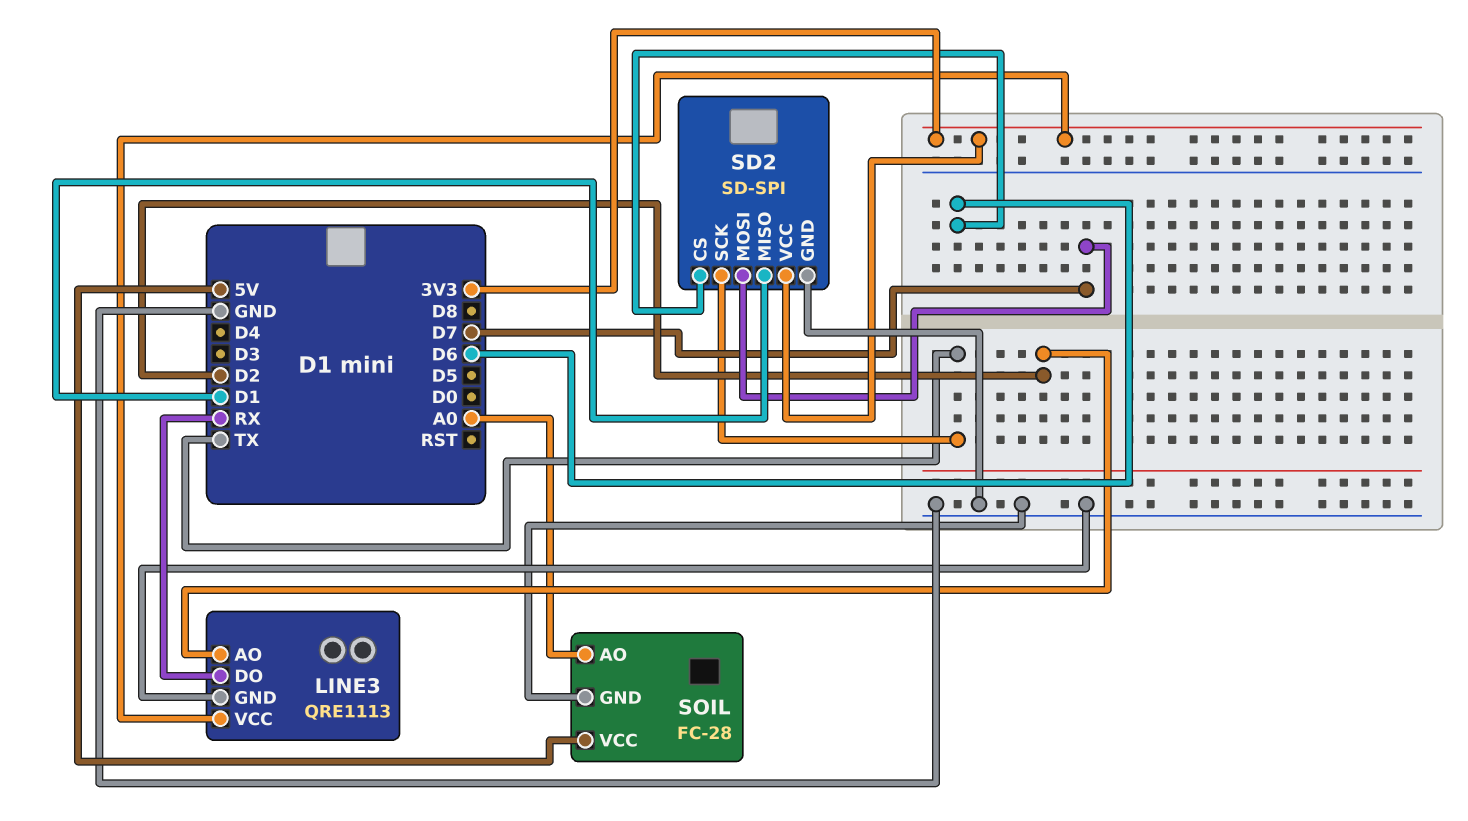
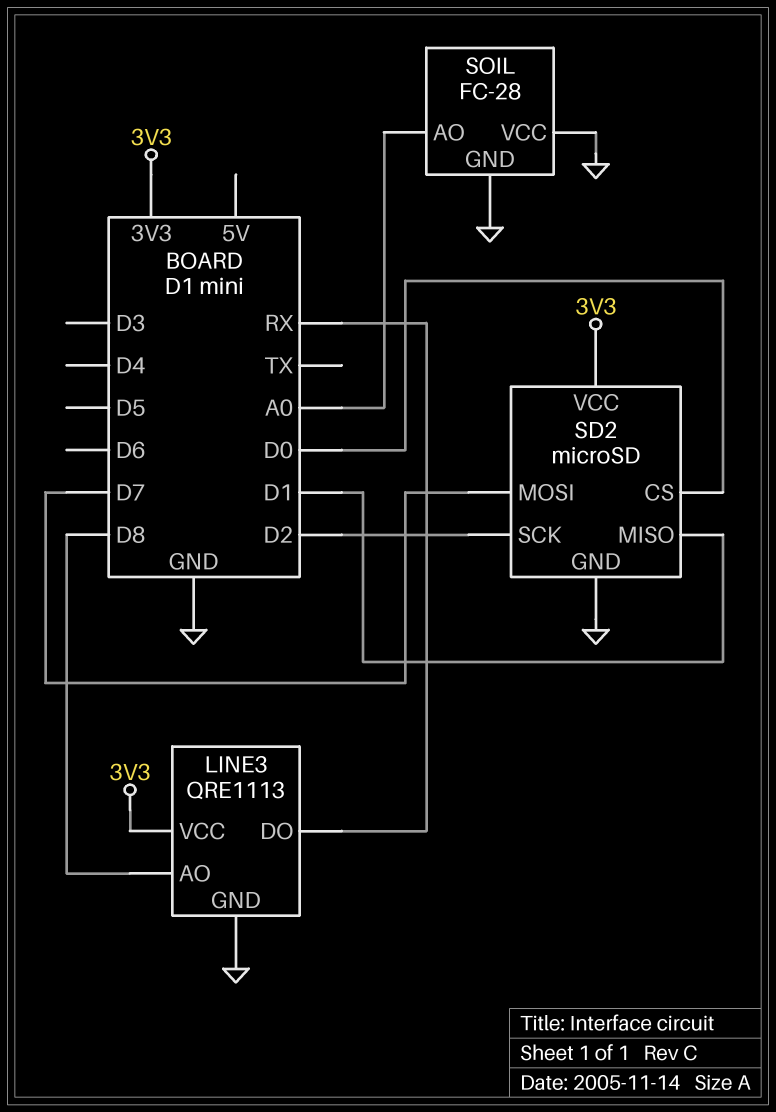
LINE3 pin AO: D2 -> D8
SD2: SD-SPI -> microSD
SD2 pin CS: D6 -> D0
SD2 pin SCK: TX -> D2
SOIL pin VCC: 5V -> GND

